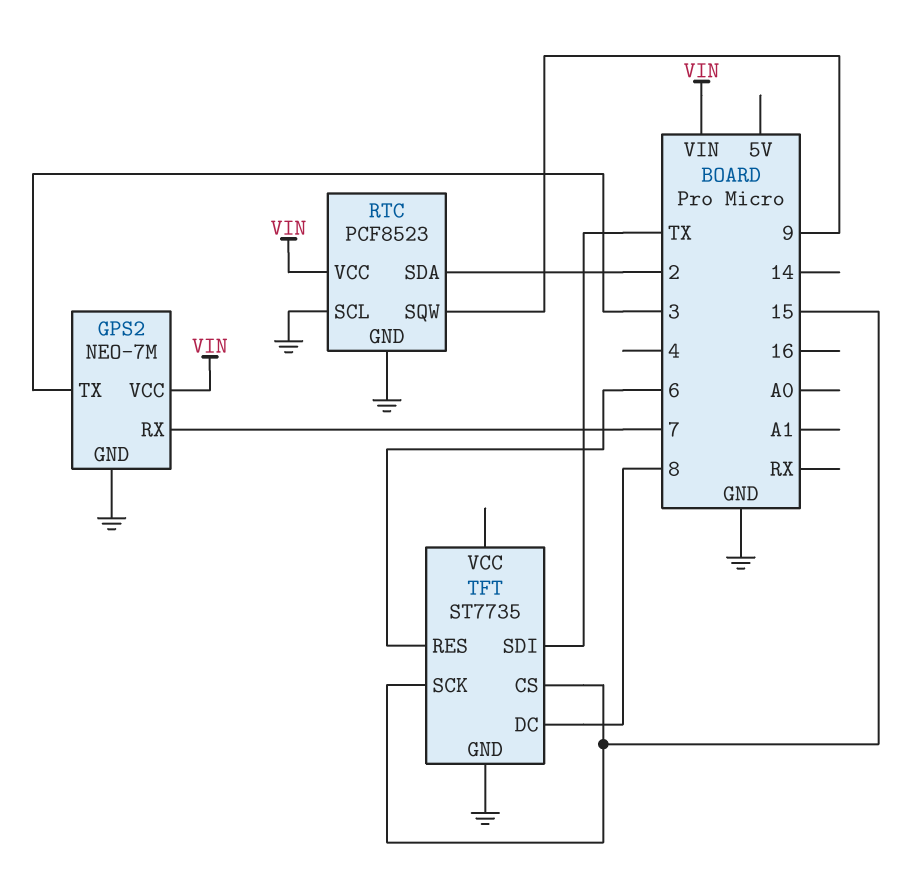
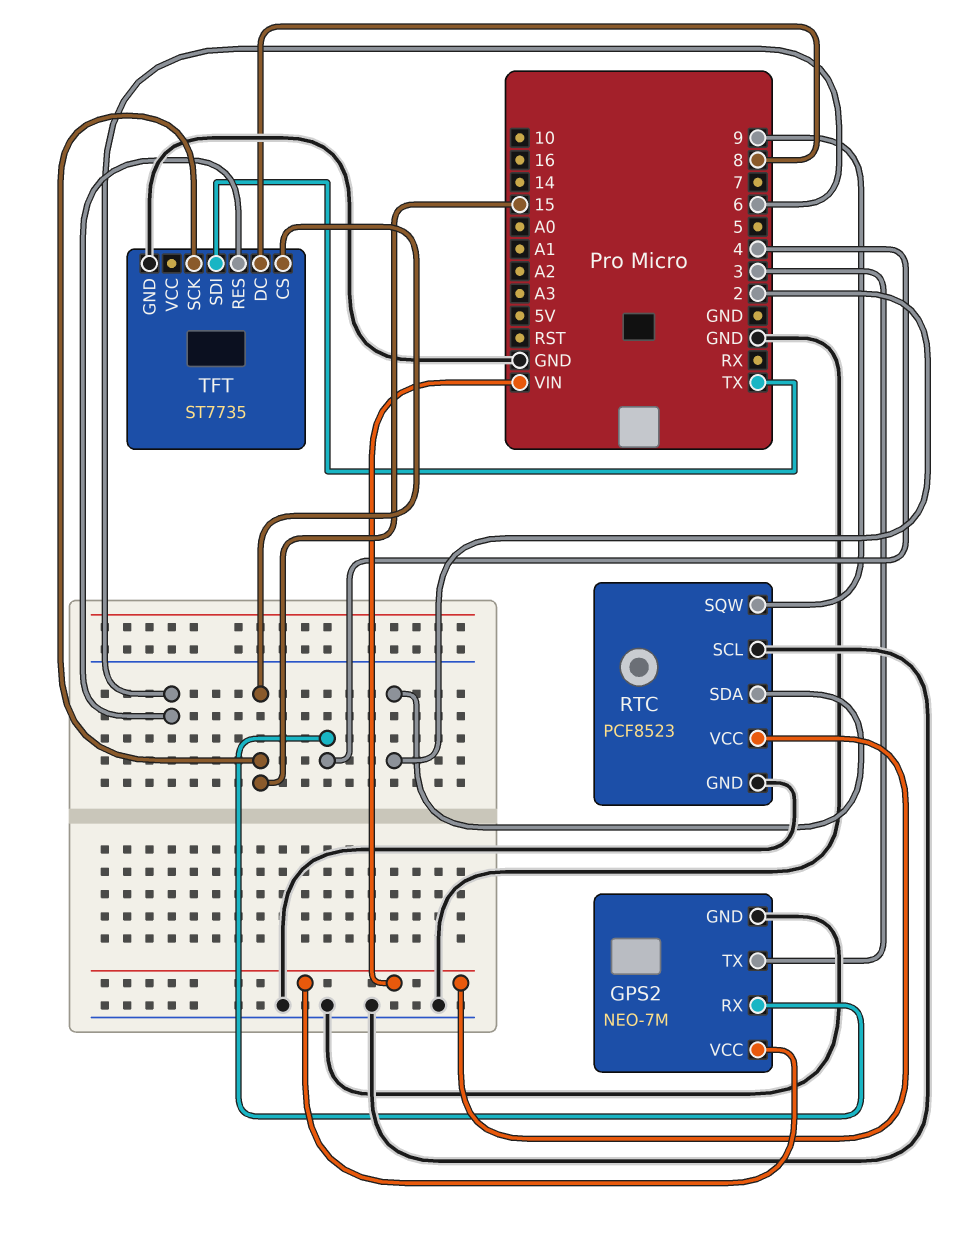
GPS2 pin RX: 7 -> 4

